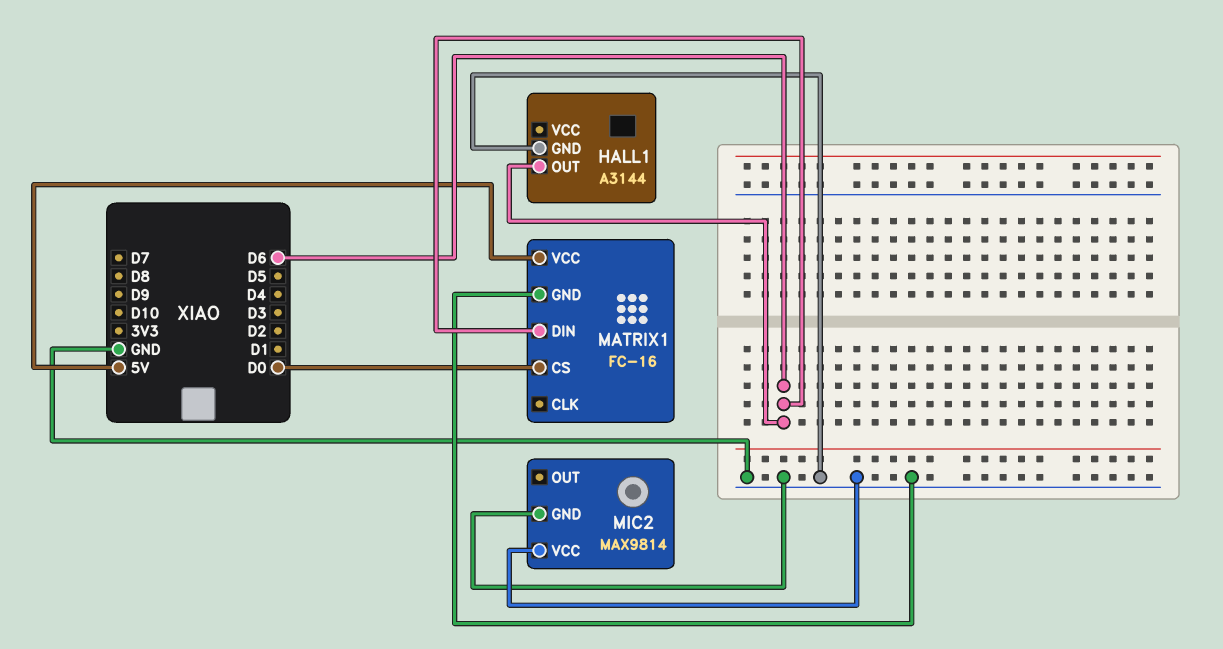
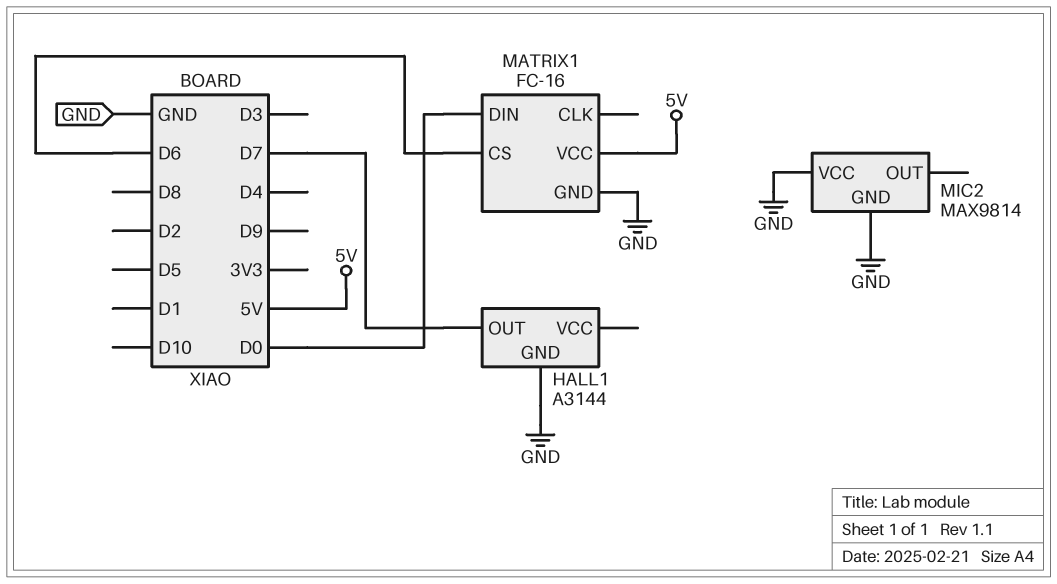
HALL1 pin OUT: D6 -> D7
MATRIX1 pin CS: D0 -> D6
MATRIX1 pin DIN: D6 -> D0

